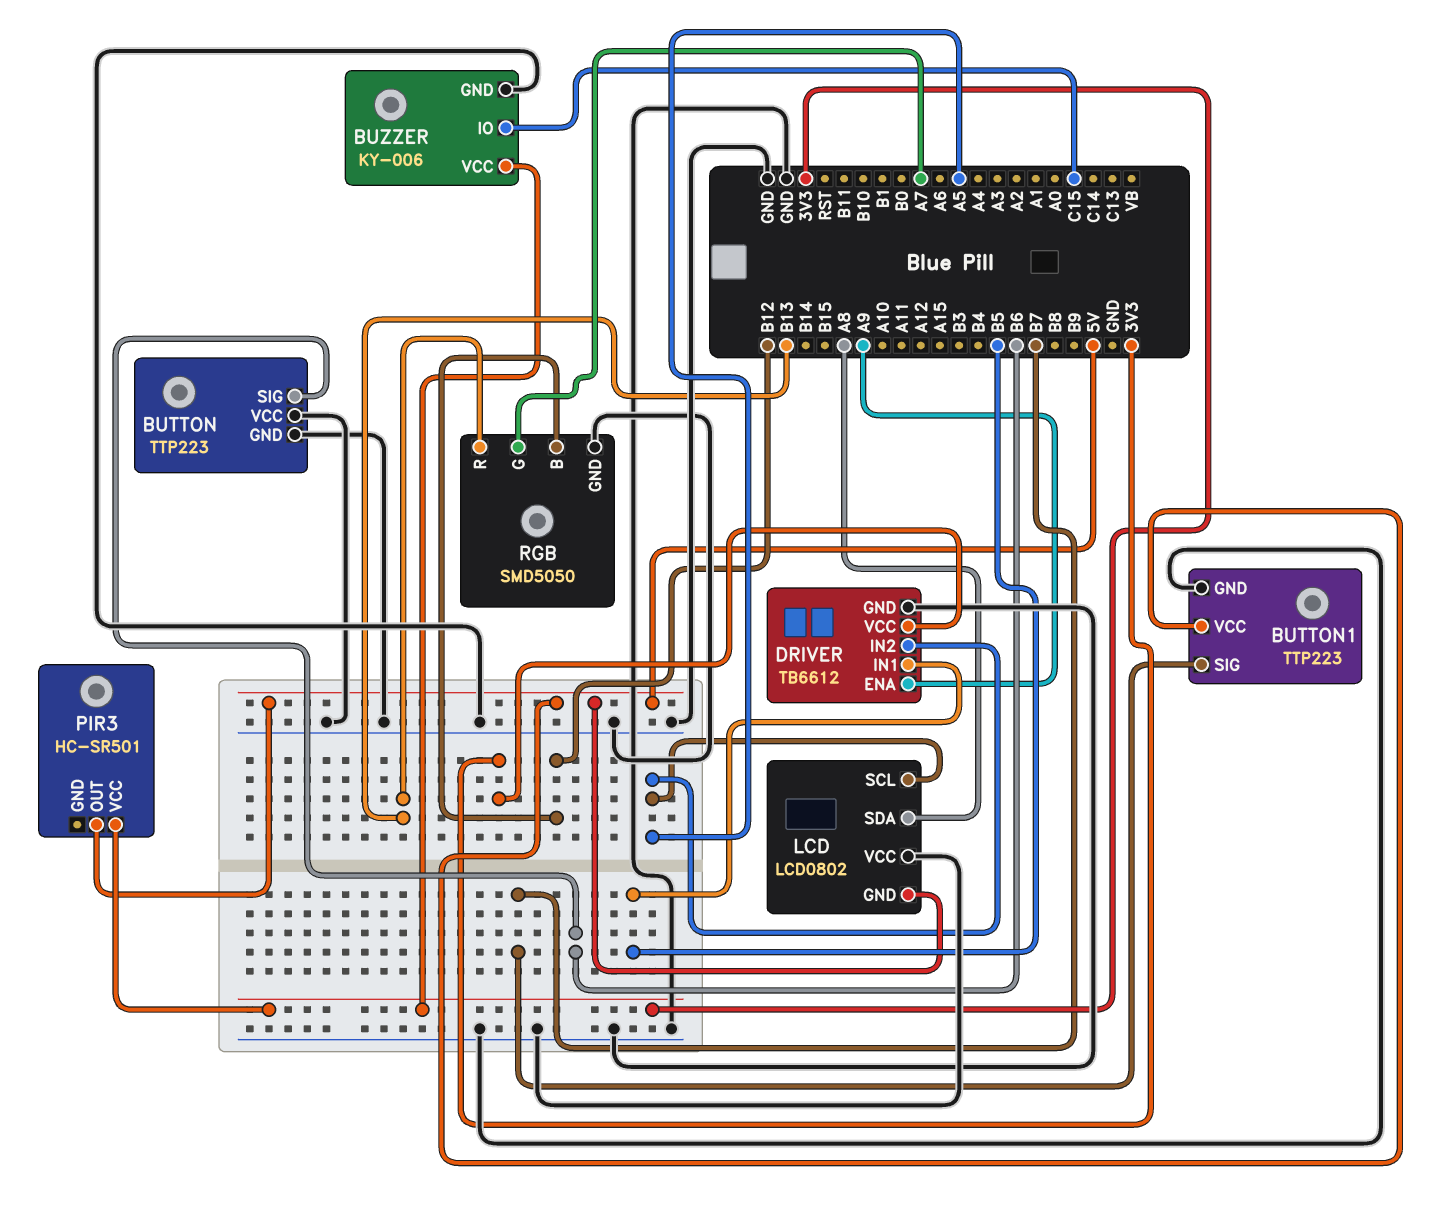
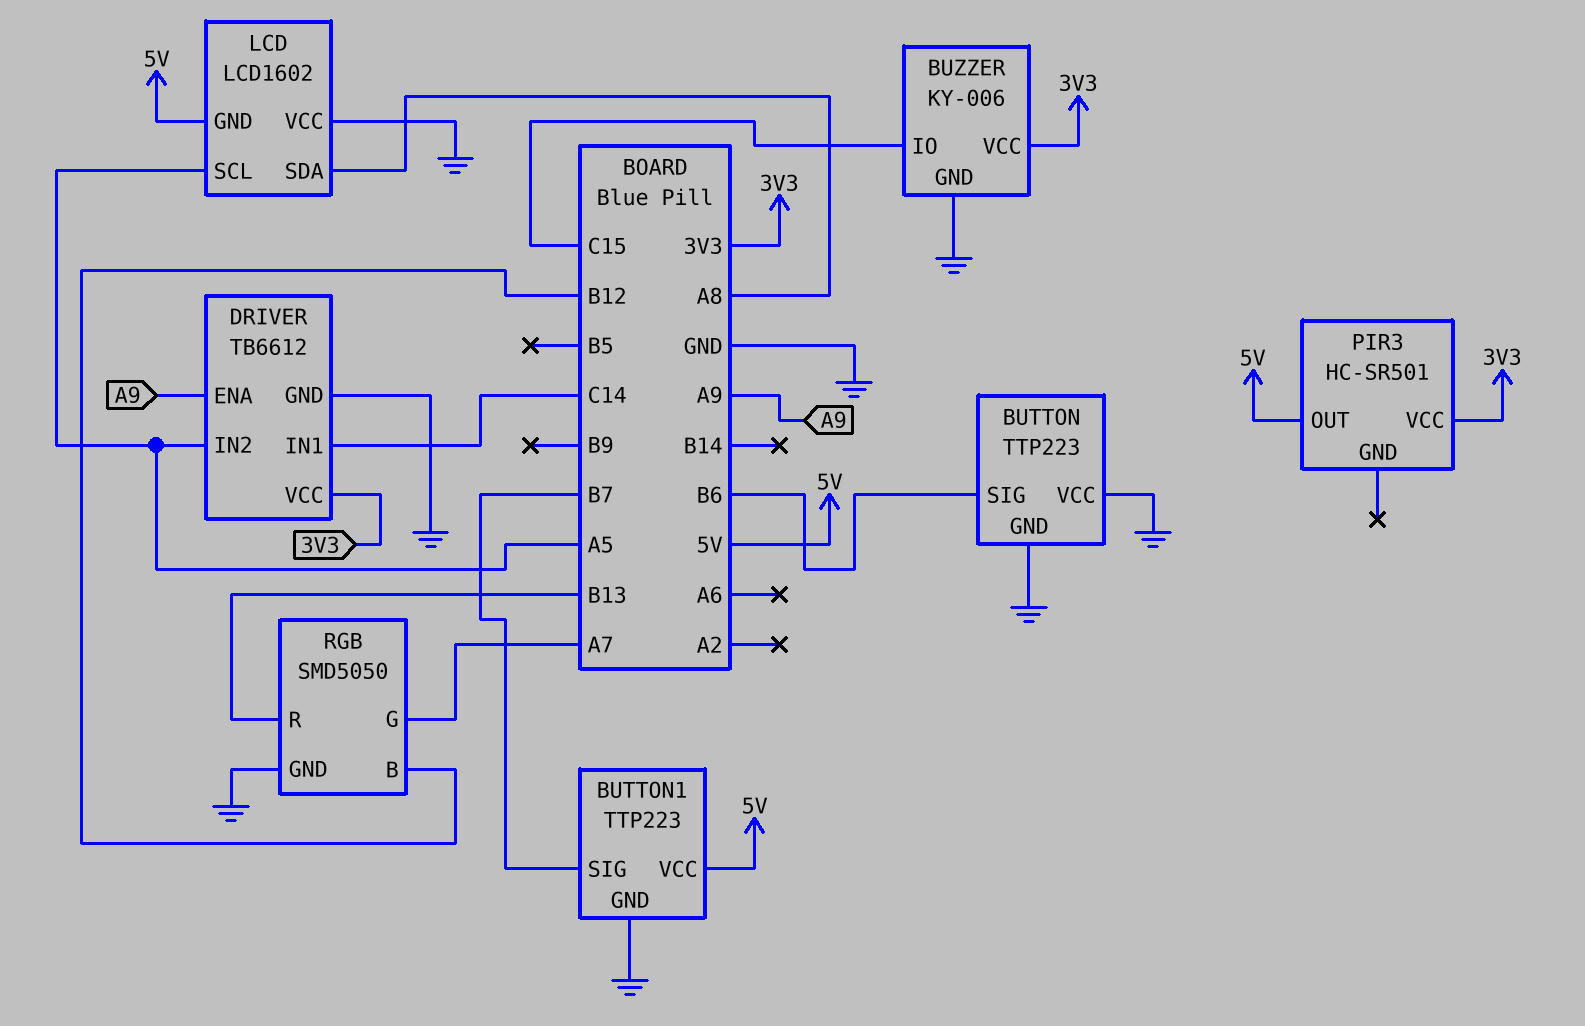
DRIVER pin IN1: B5 -> C14
LCD: LCD0802 -> LCD1602

